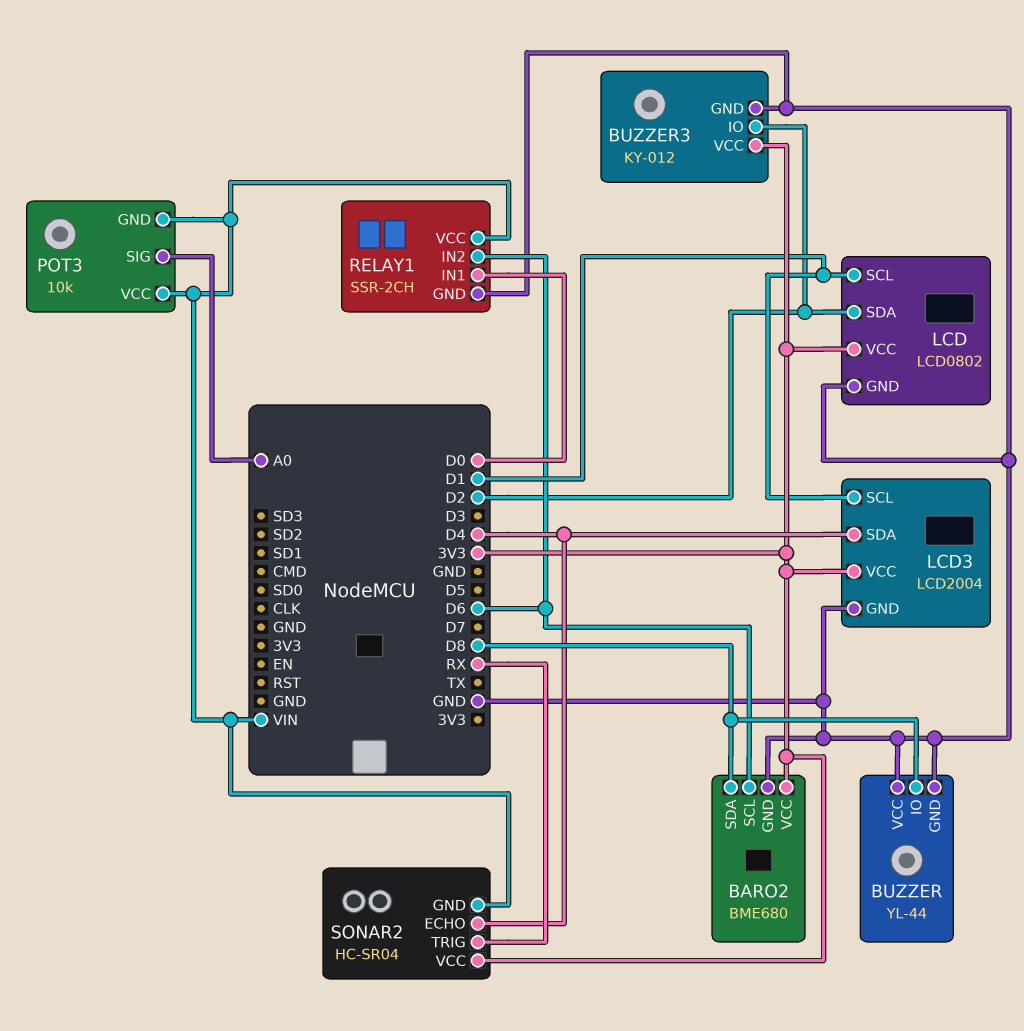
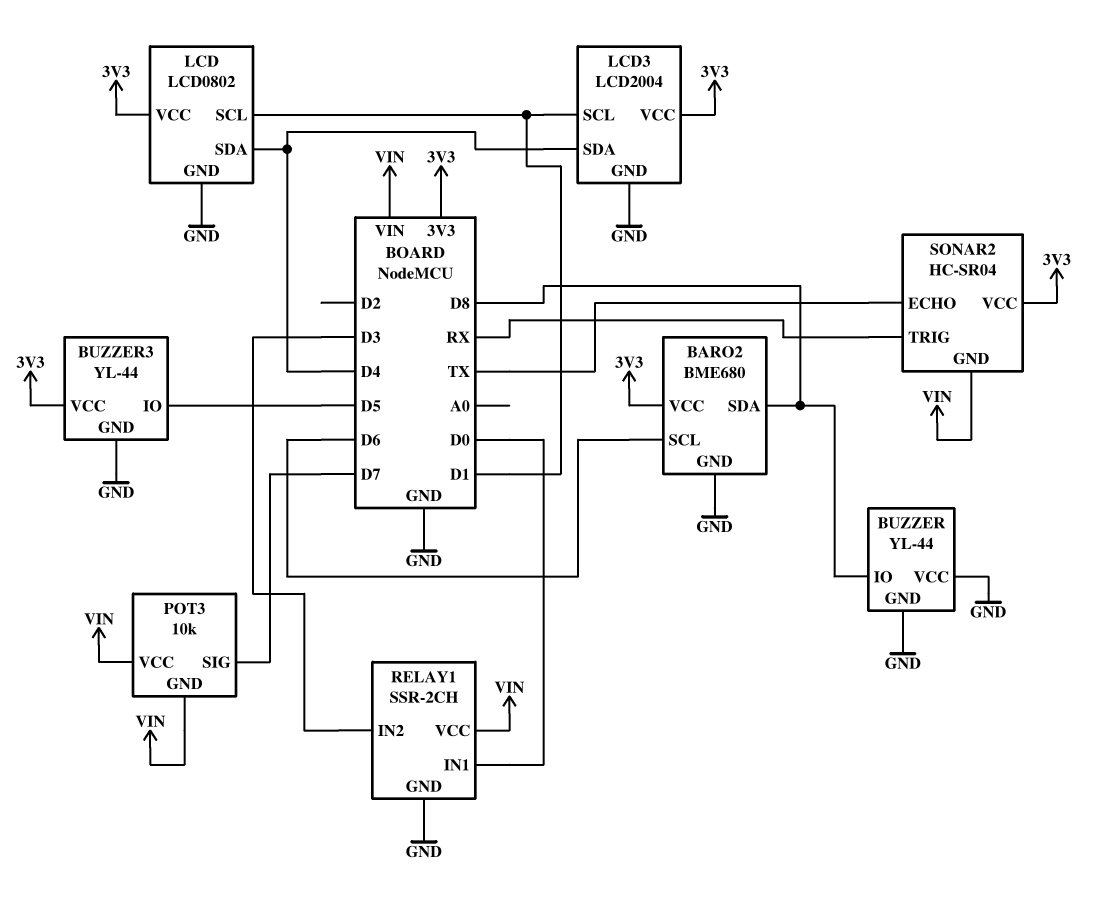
BUZZER3: KY-012 -> YL-44
BUZZER3 pin IO: D2 -> D5
LCD pin SDA: D2 -> D4
POT3 pin SIG: A0 -> D7
RELAY1 pin IN2: D6 -> D3
SONAR2 pin ECHO: D4 -> TX

